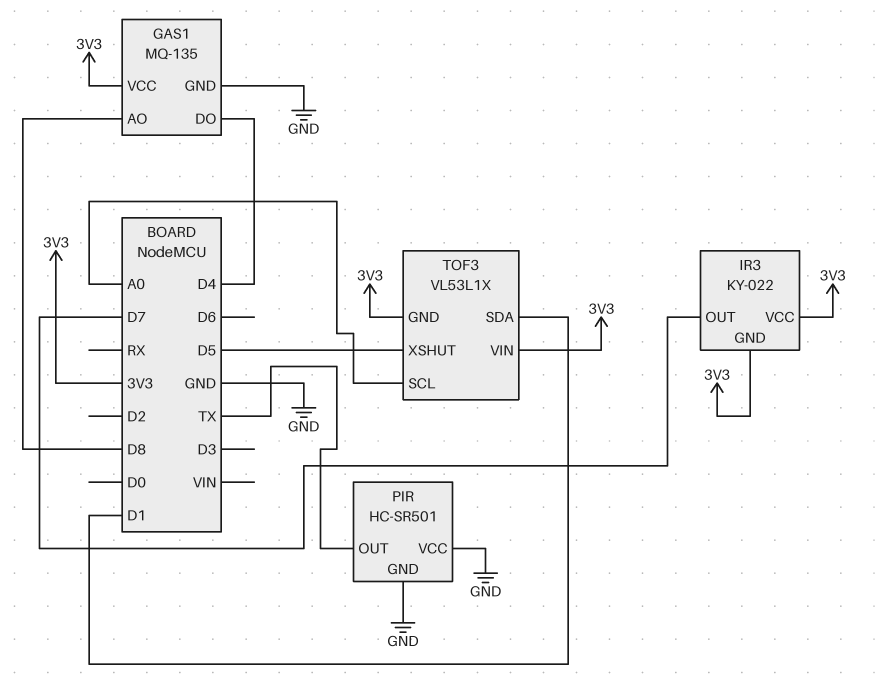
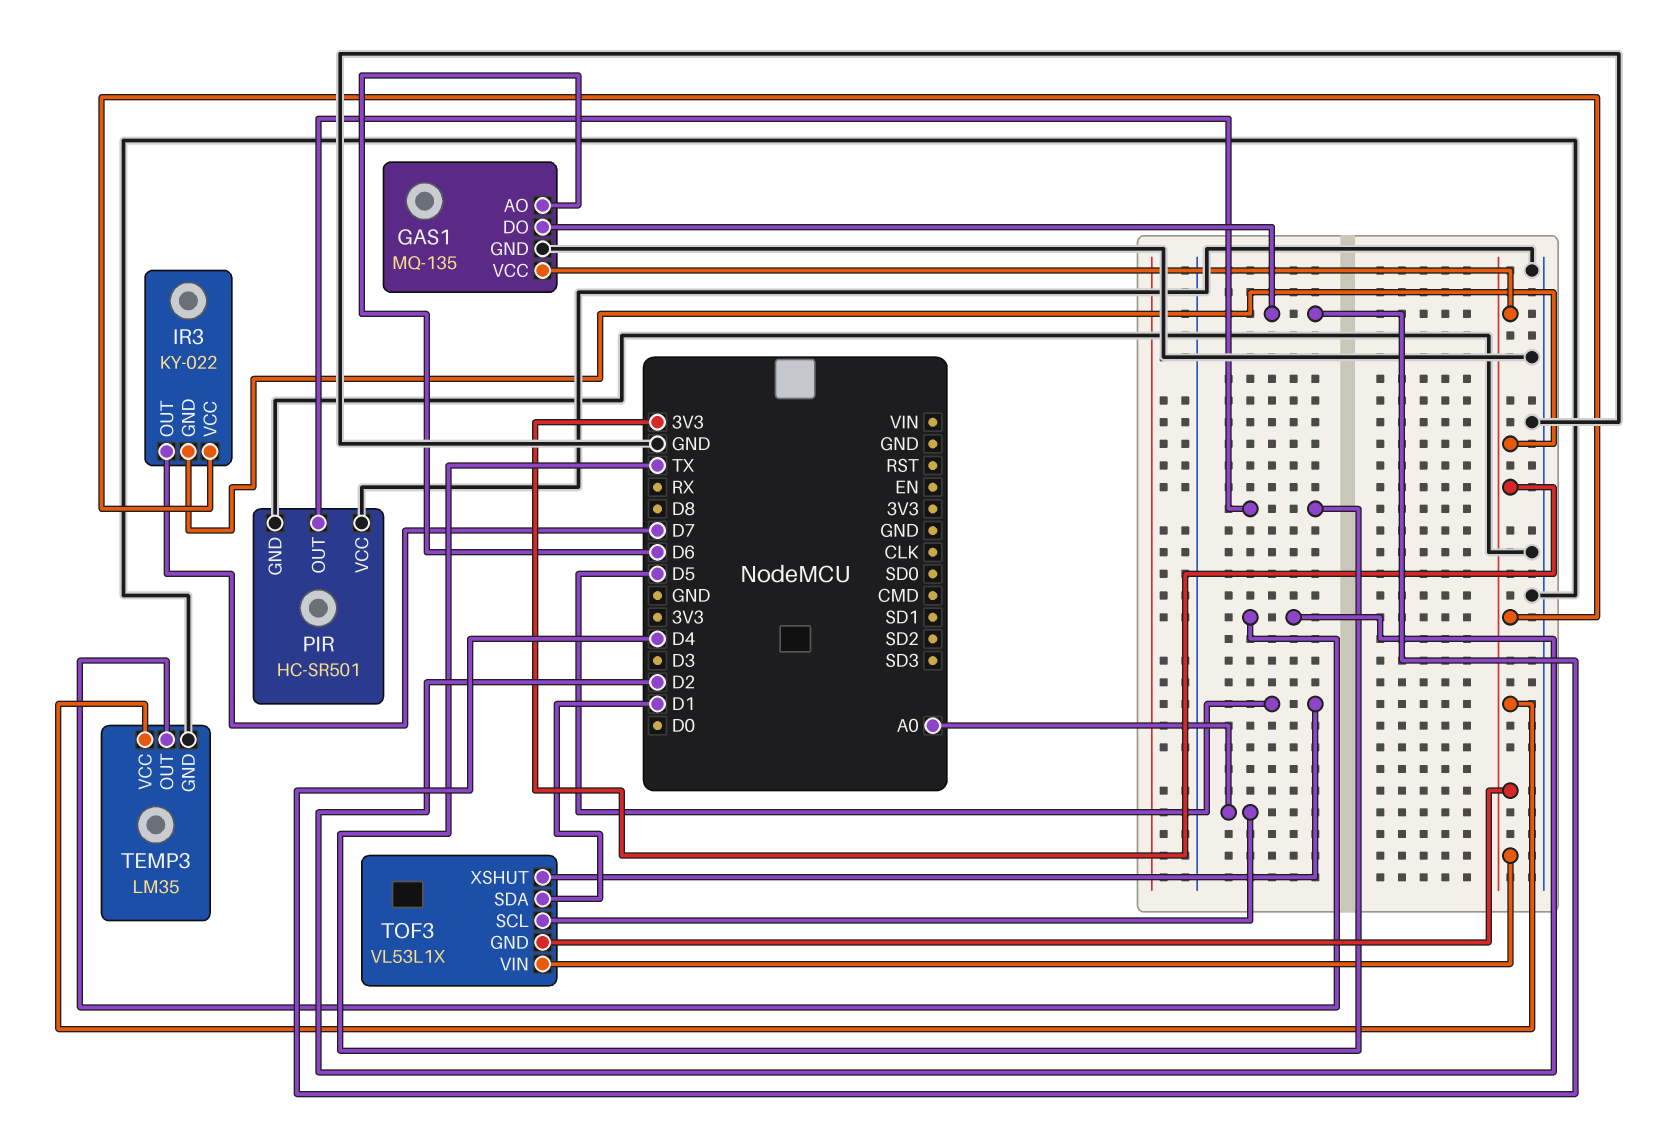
GAS1 pin AO: D8 -> D6
TEMP3: none -> LM35
TEMP3 pin GND: none -> GND
TEMP3 pin OUT: none -> D2
TEMP3 pin VCC: none -> 3V3

